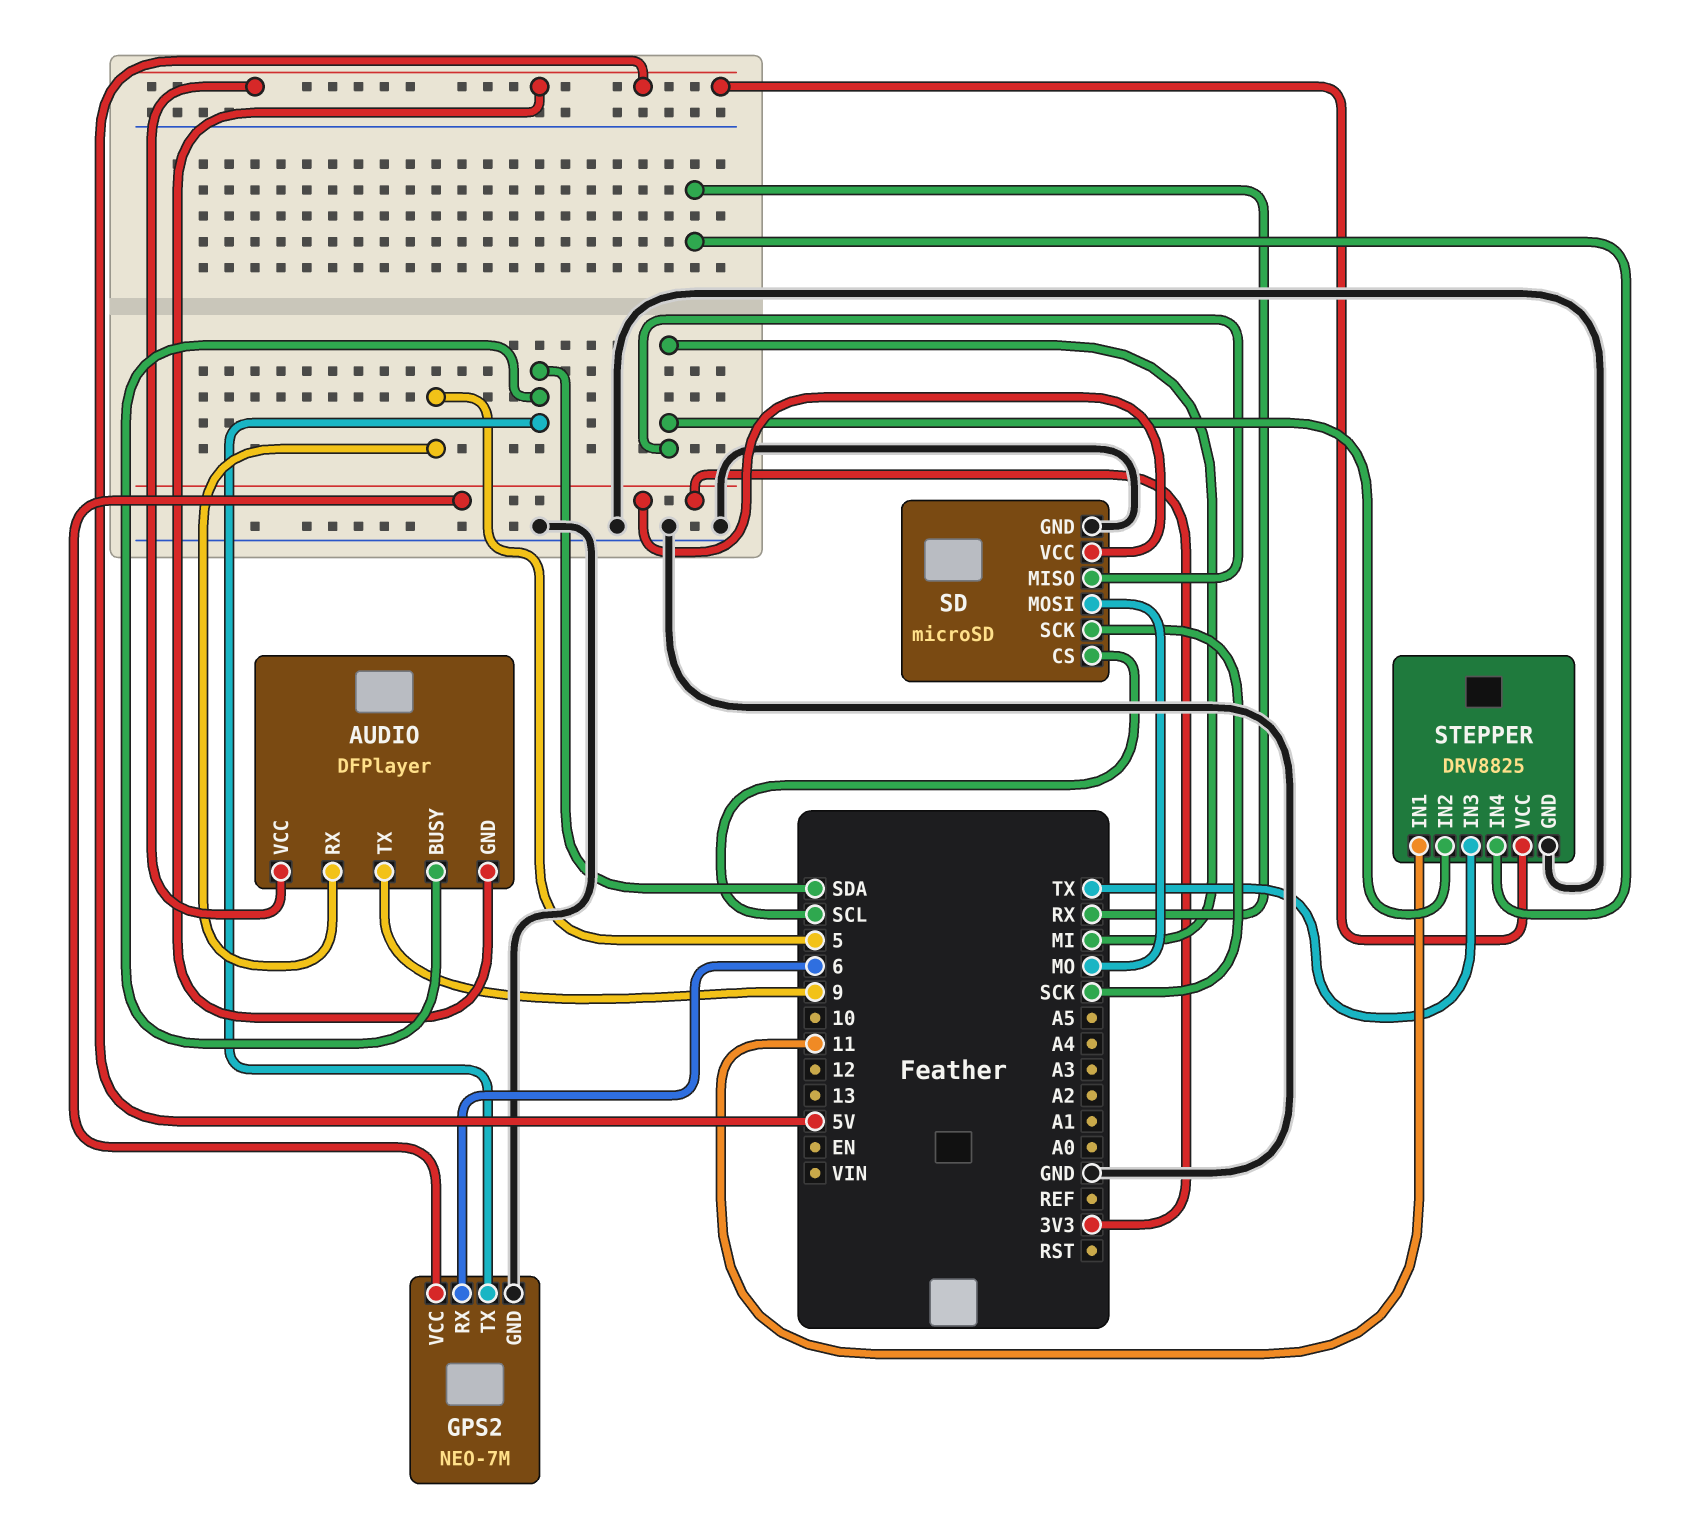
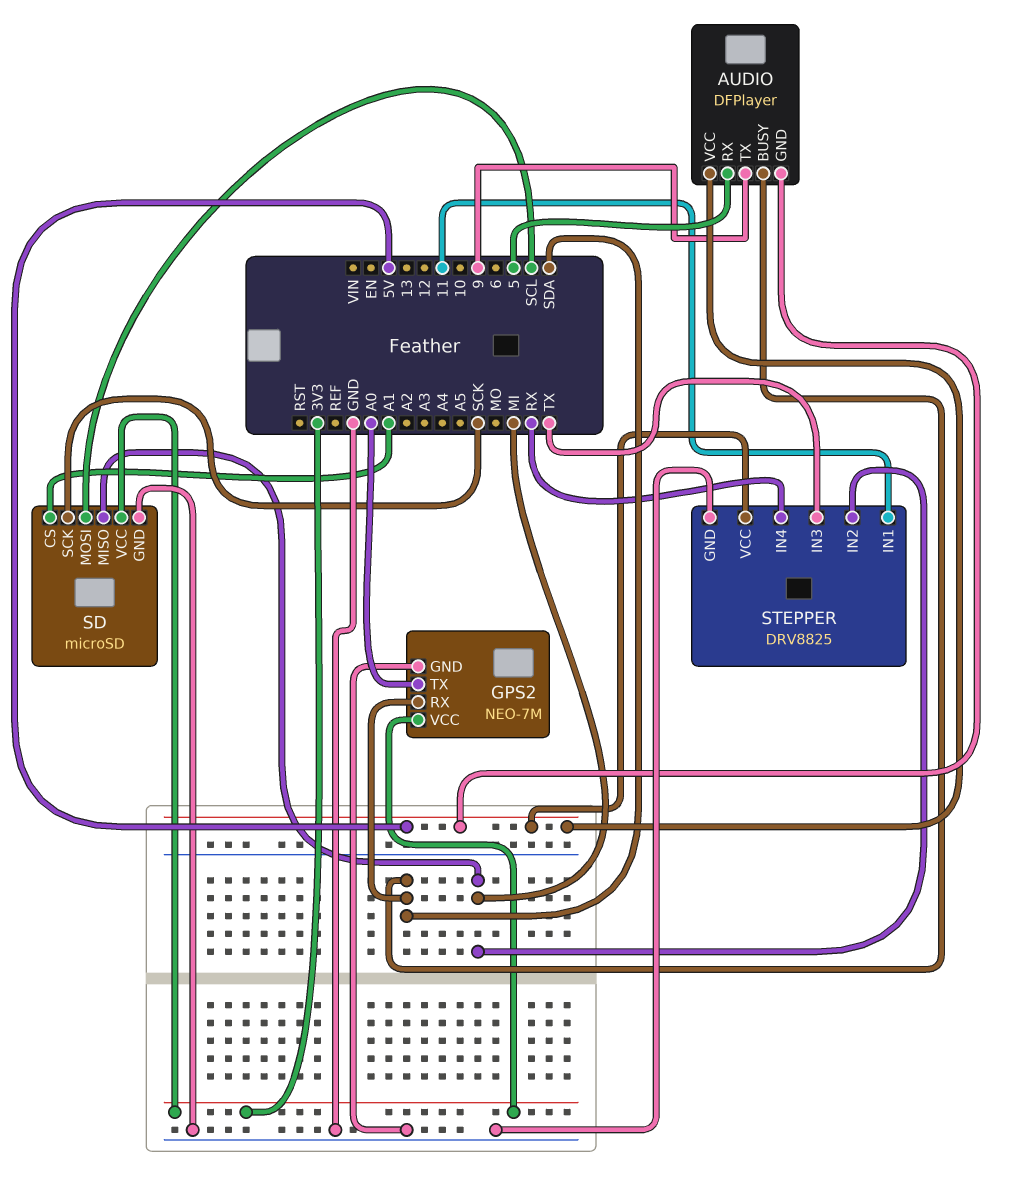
GPS2 pin RX: 6 -> SDA
GPS2 pin TX: SDA -> A0
SD pin CS: SCL -> A1
SD pin MOSI: MO -> SCL

